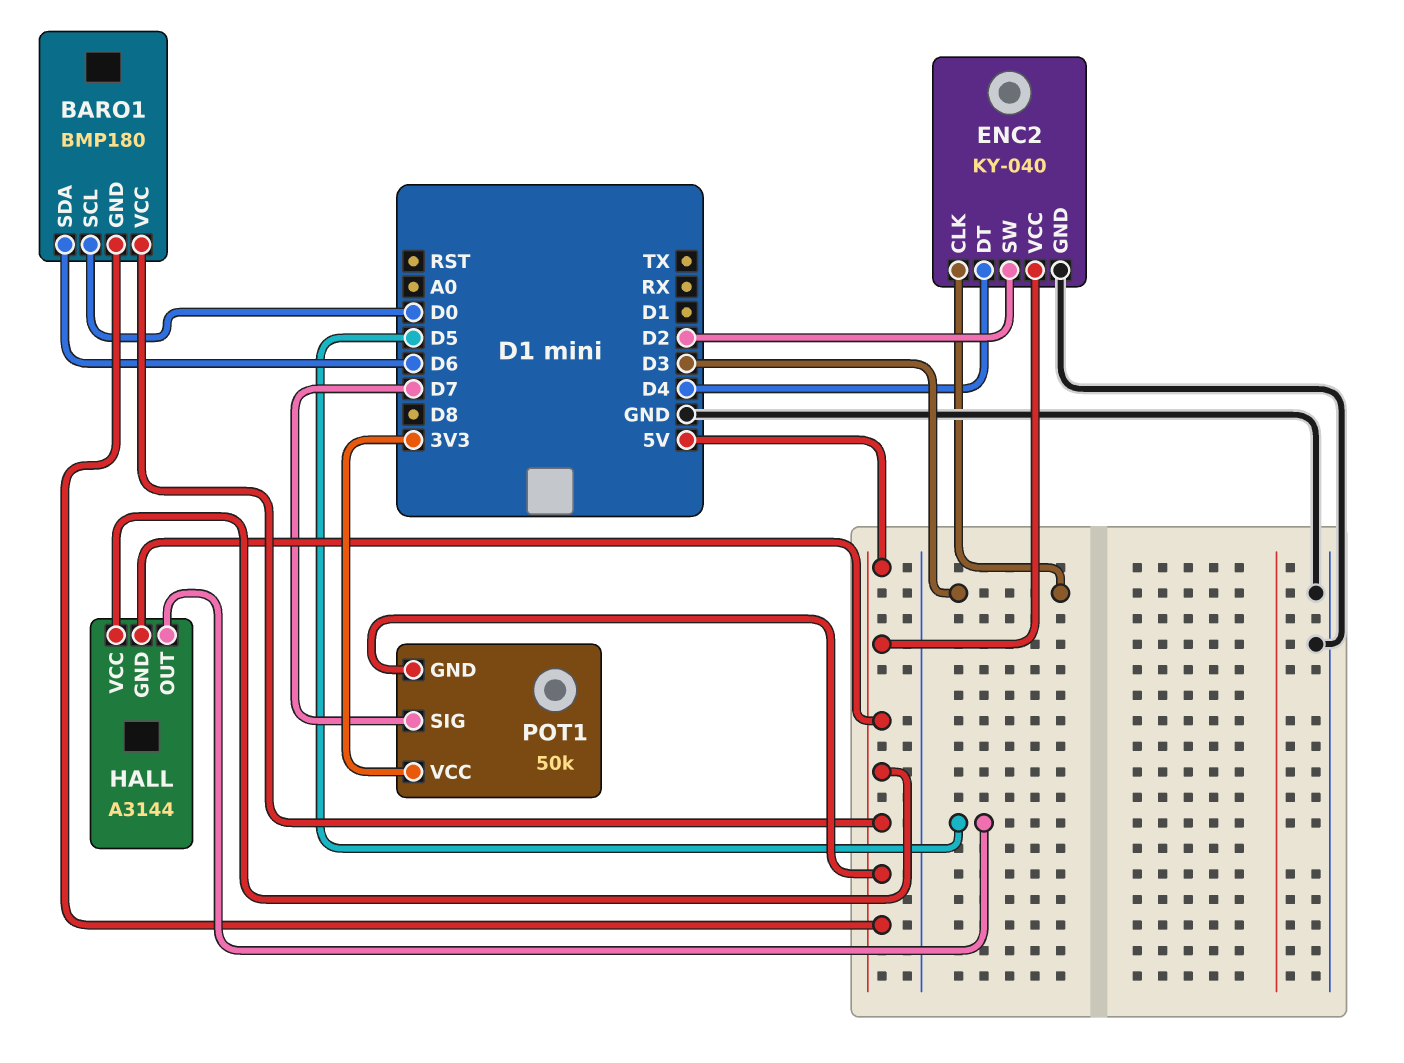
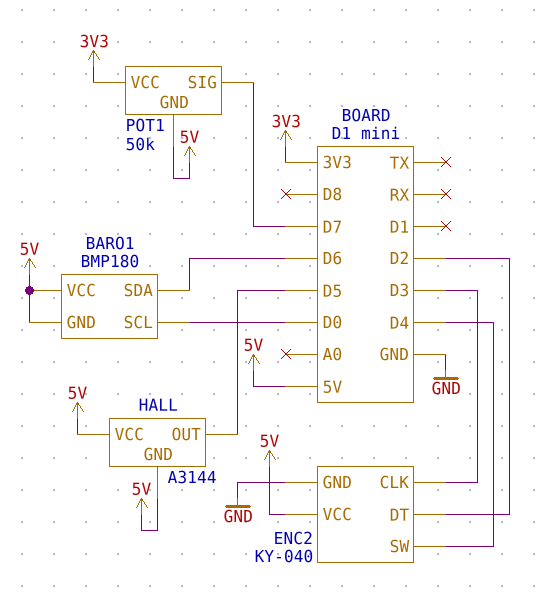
ENC2 pin DT: D4 -> D2
ENC2 pin SW: D2 -> D4

